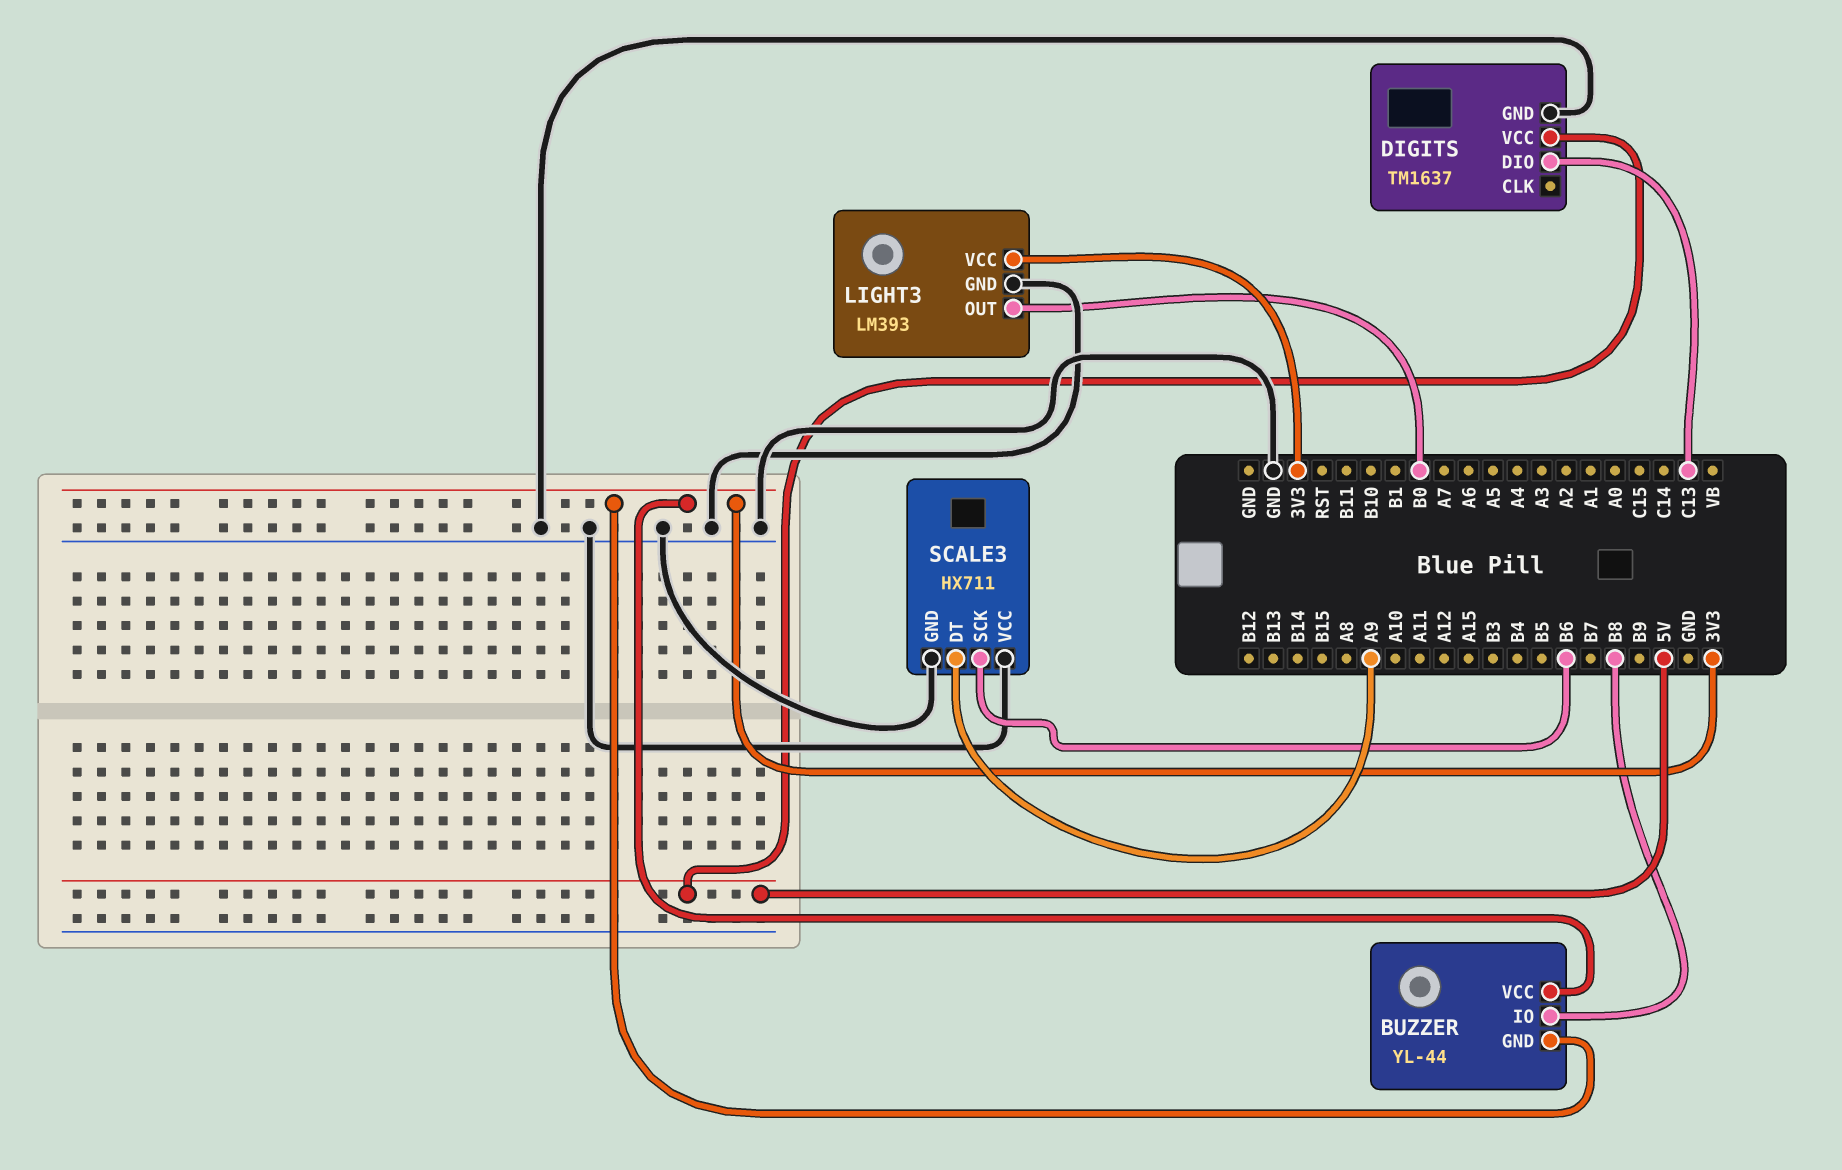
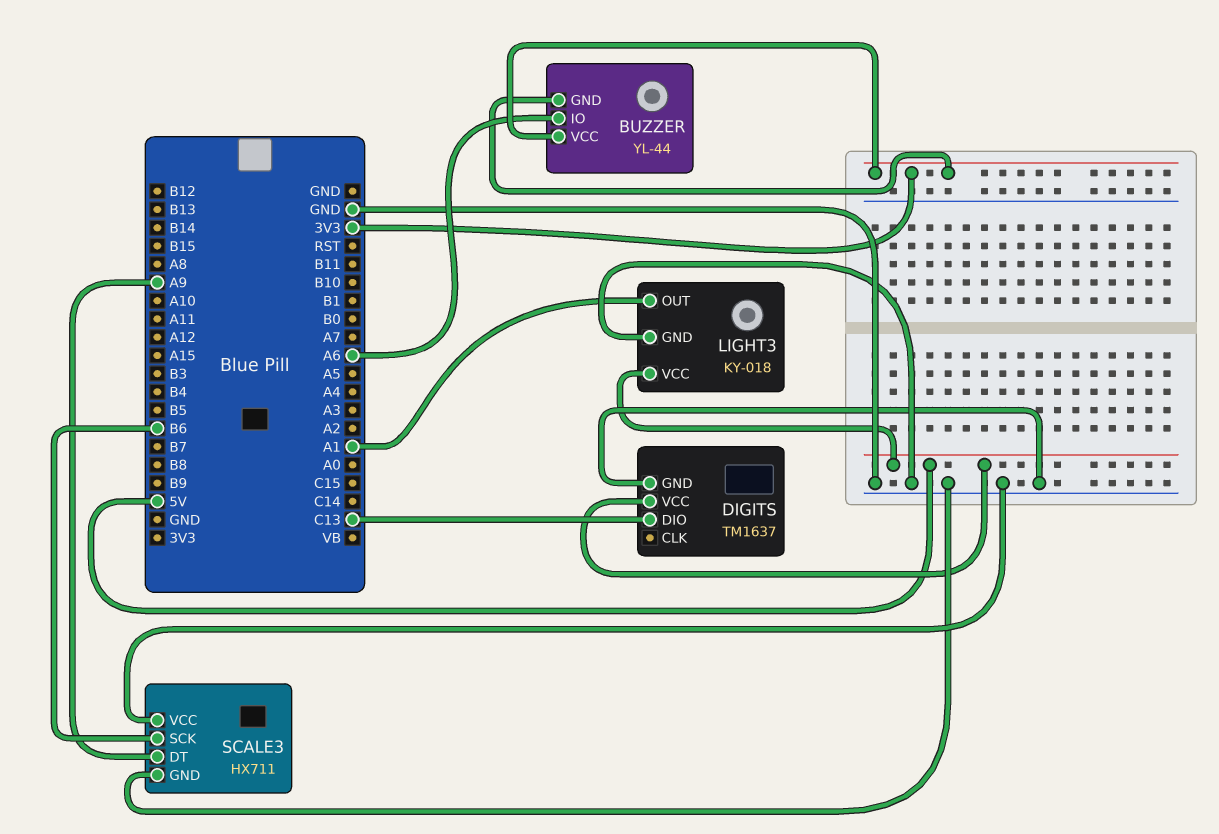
BUZZER pin IO: B8 -> A6
LIGHT3: LM393 -> KY-018
LIGHT3 pin OUT: B0 -> A1
LIGHT3 pin VCC: 3V3 -> 5V

